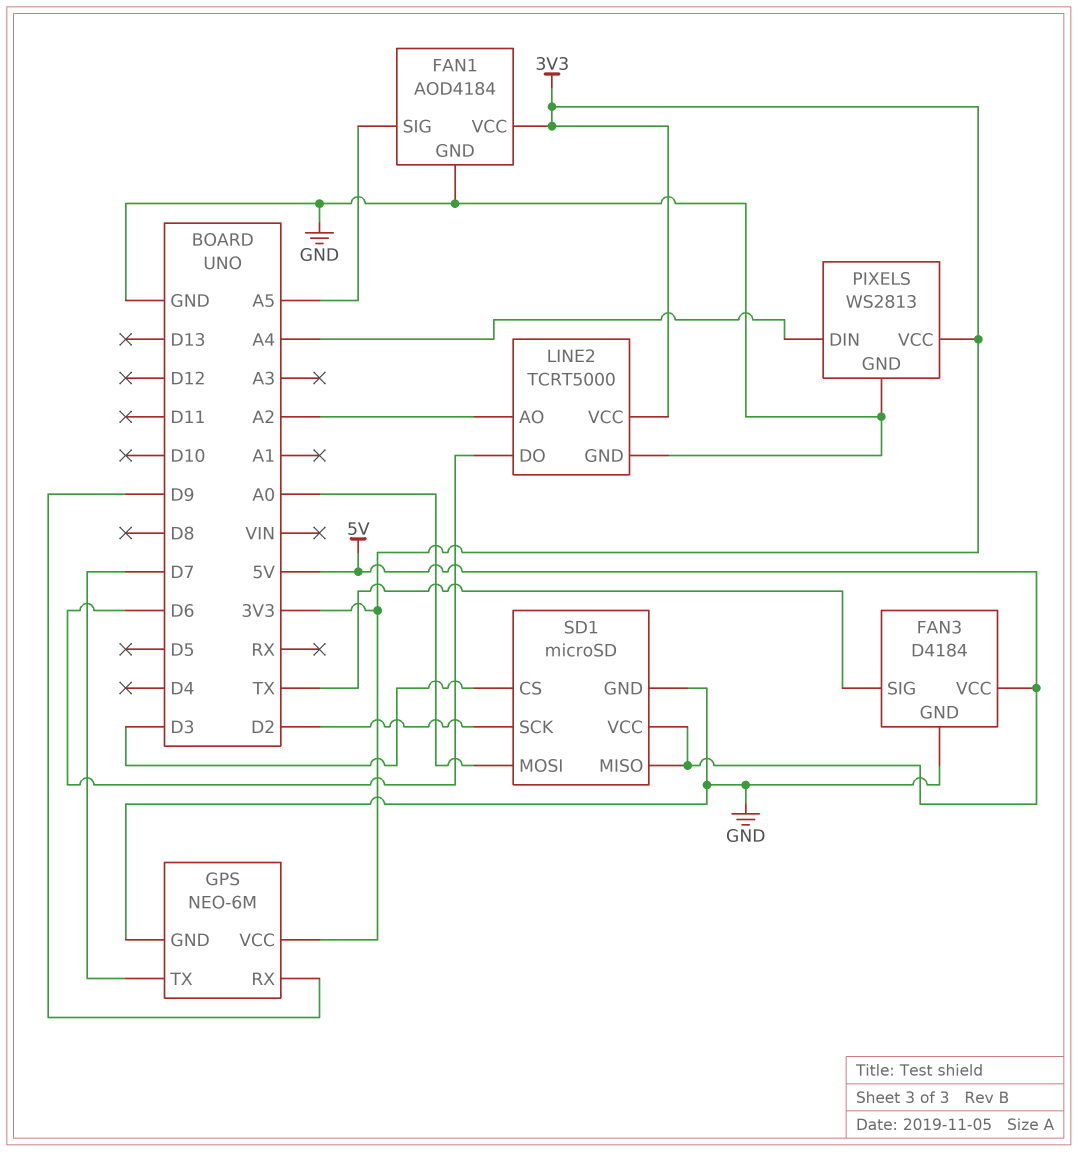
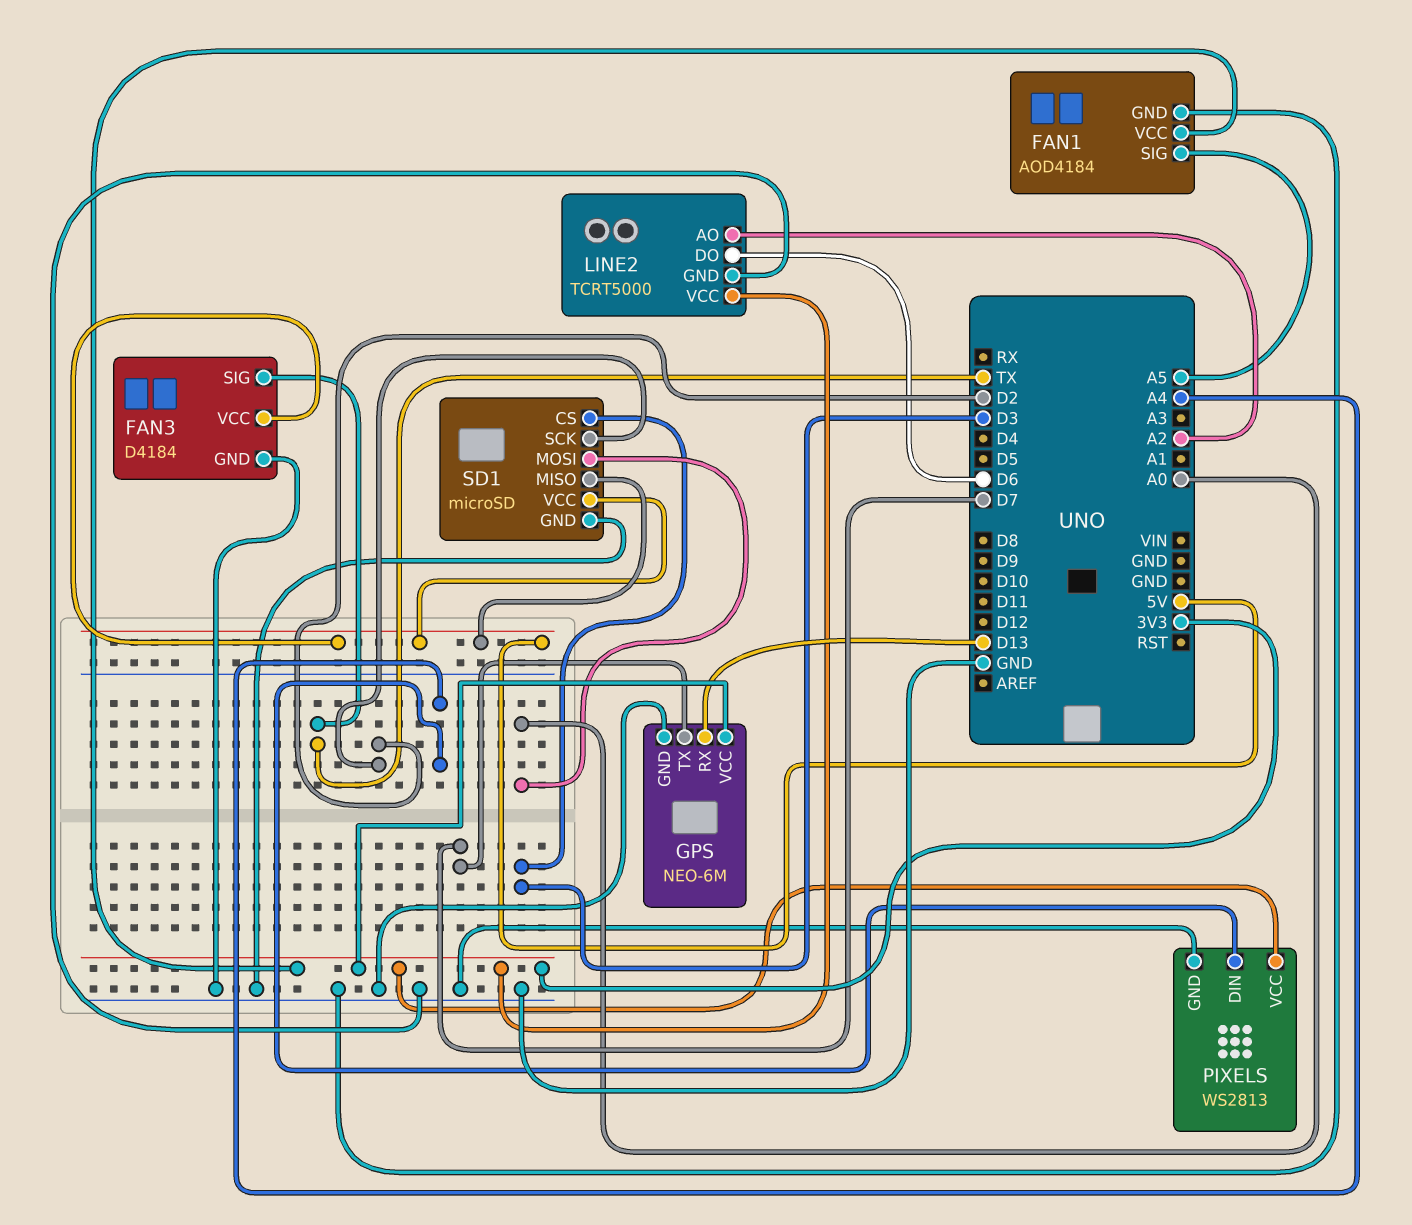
GPS pin RX: D9 -> D13

